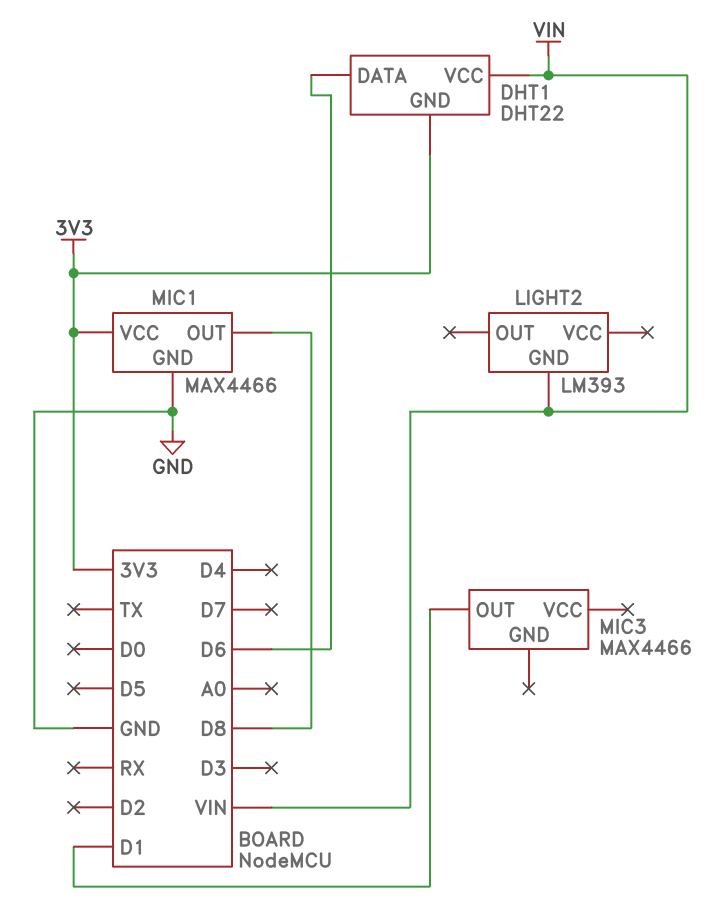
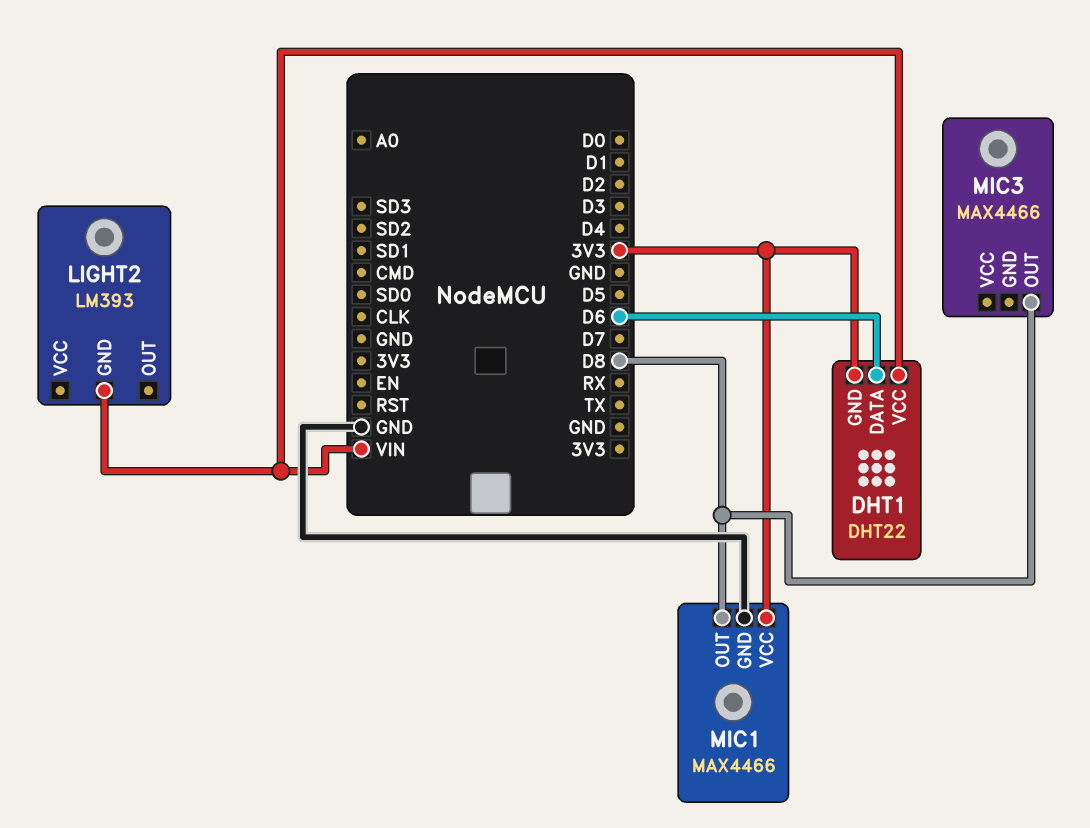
MIC3 pin OUT: D1 -> D8

